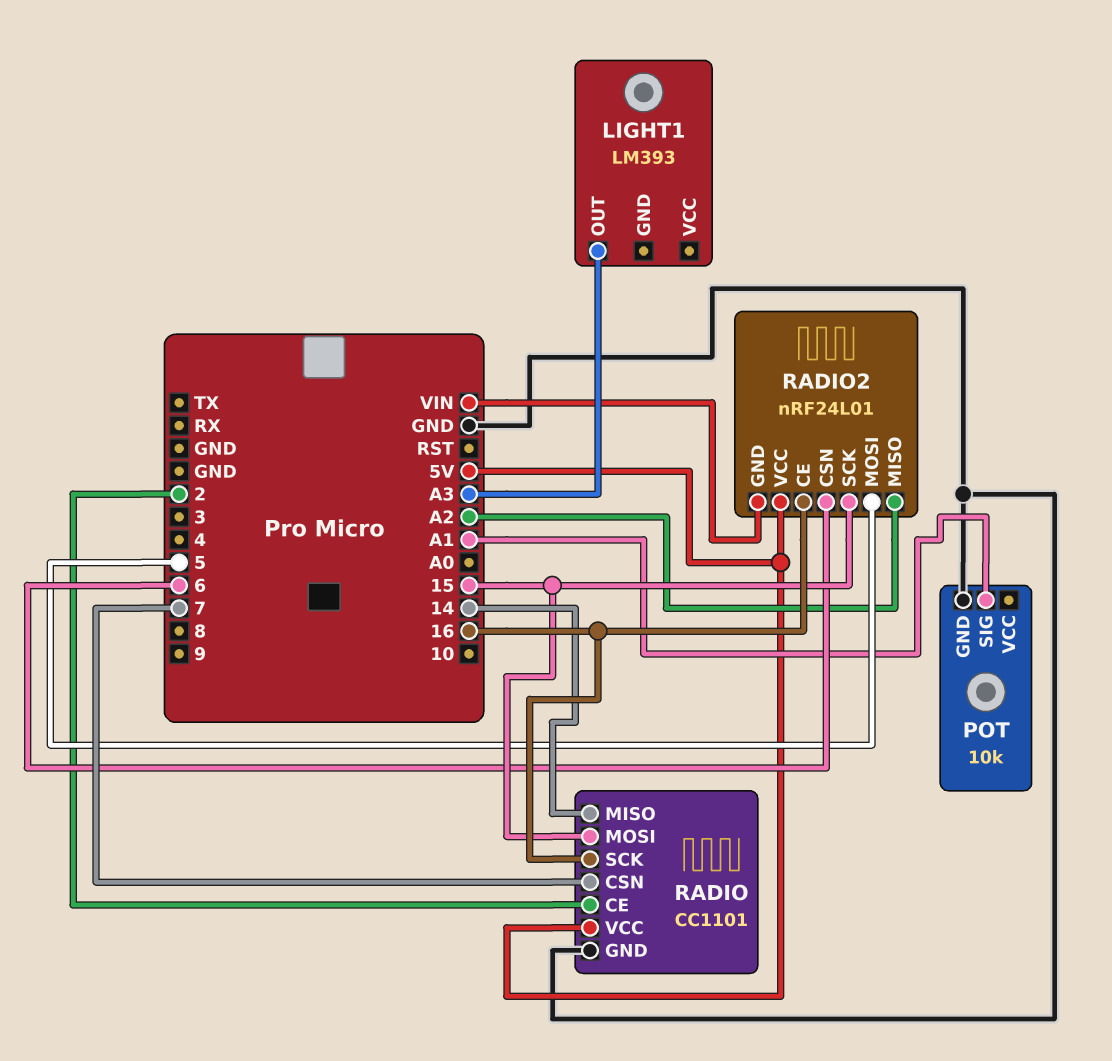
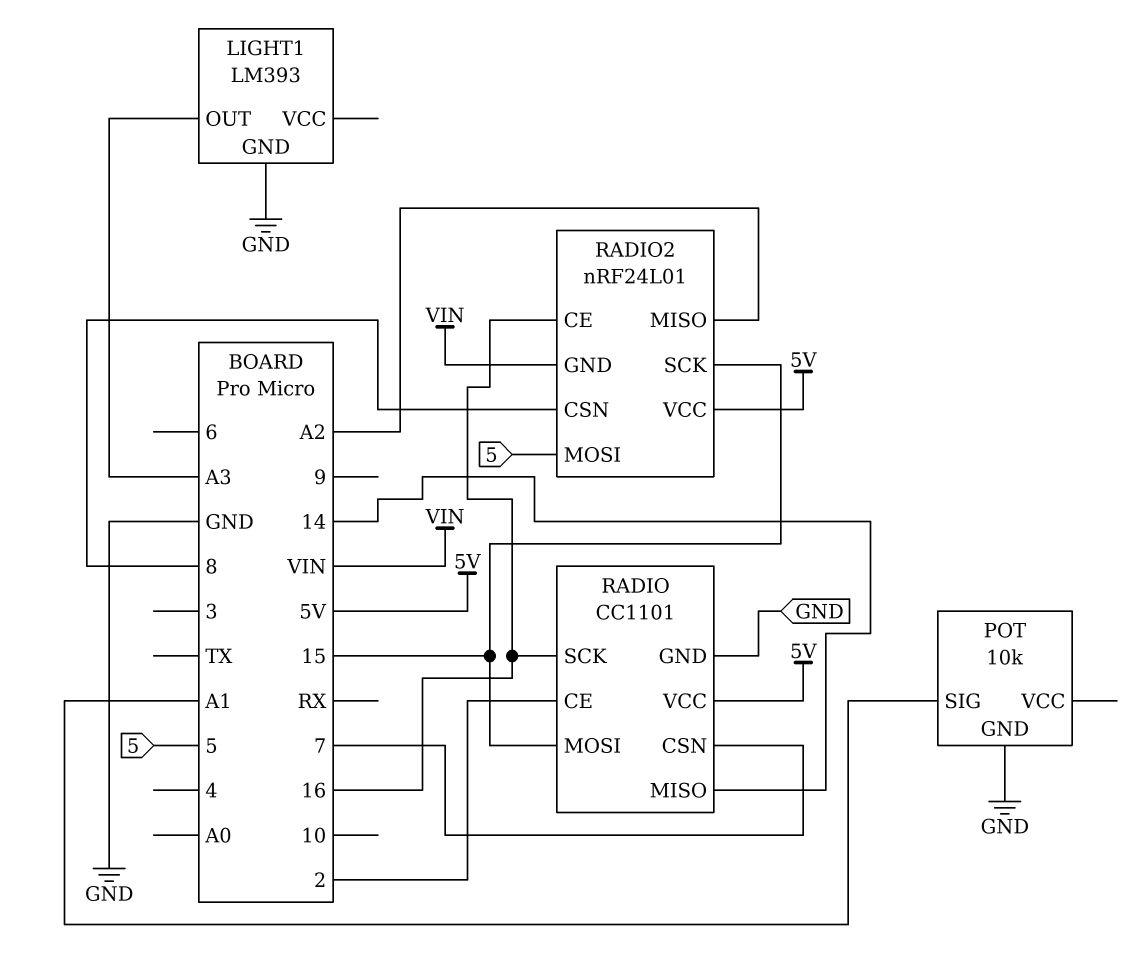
LIGHT1 pin GND: none -> GND
RADIO2 pin CSN: 6 -> 8

